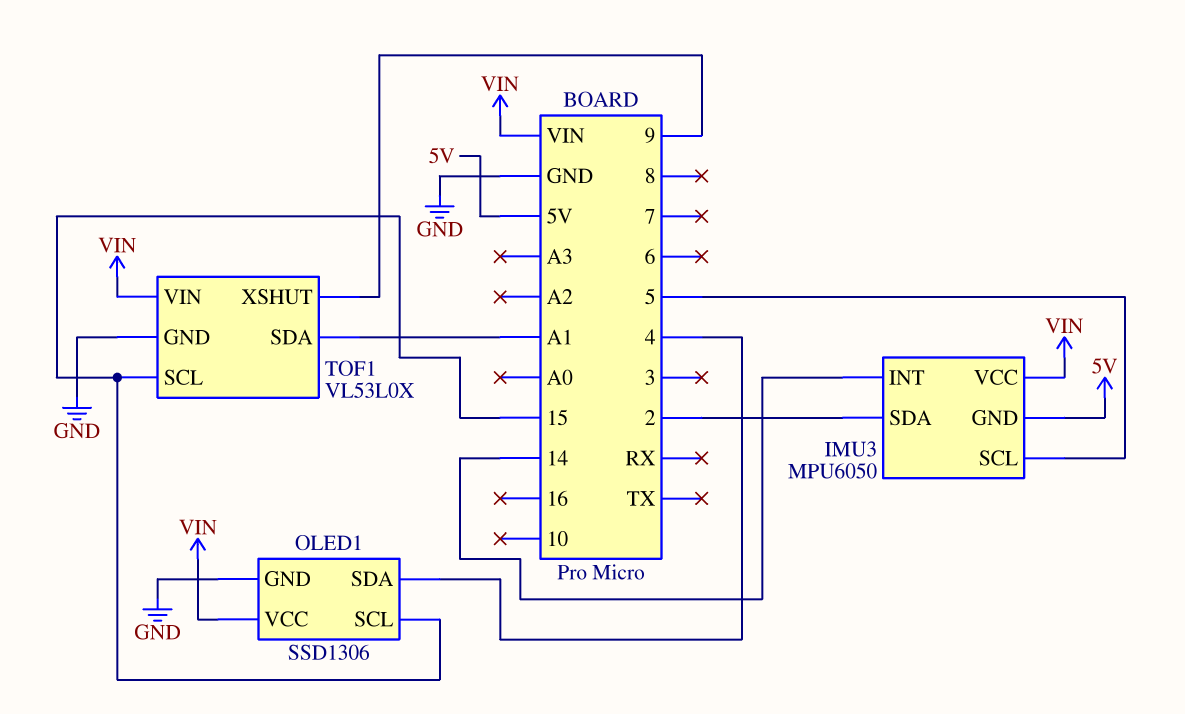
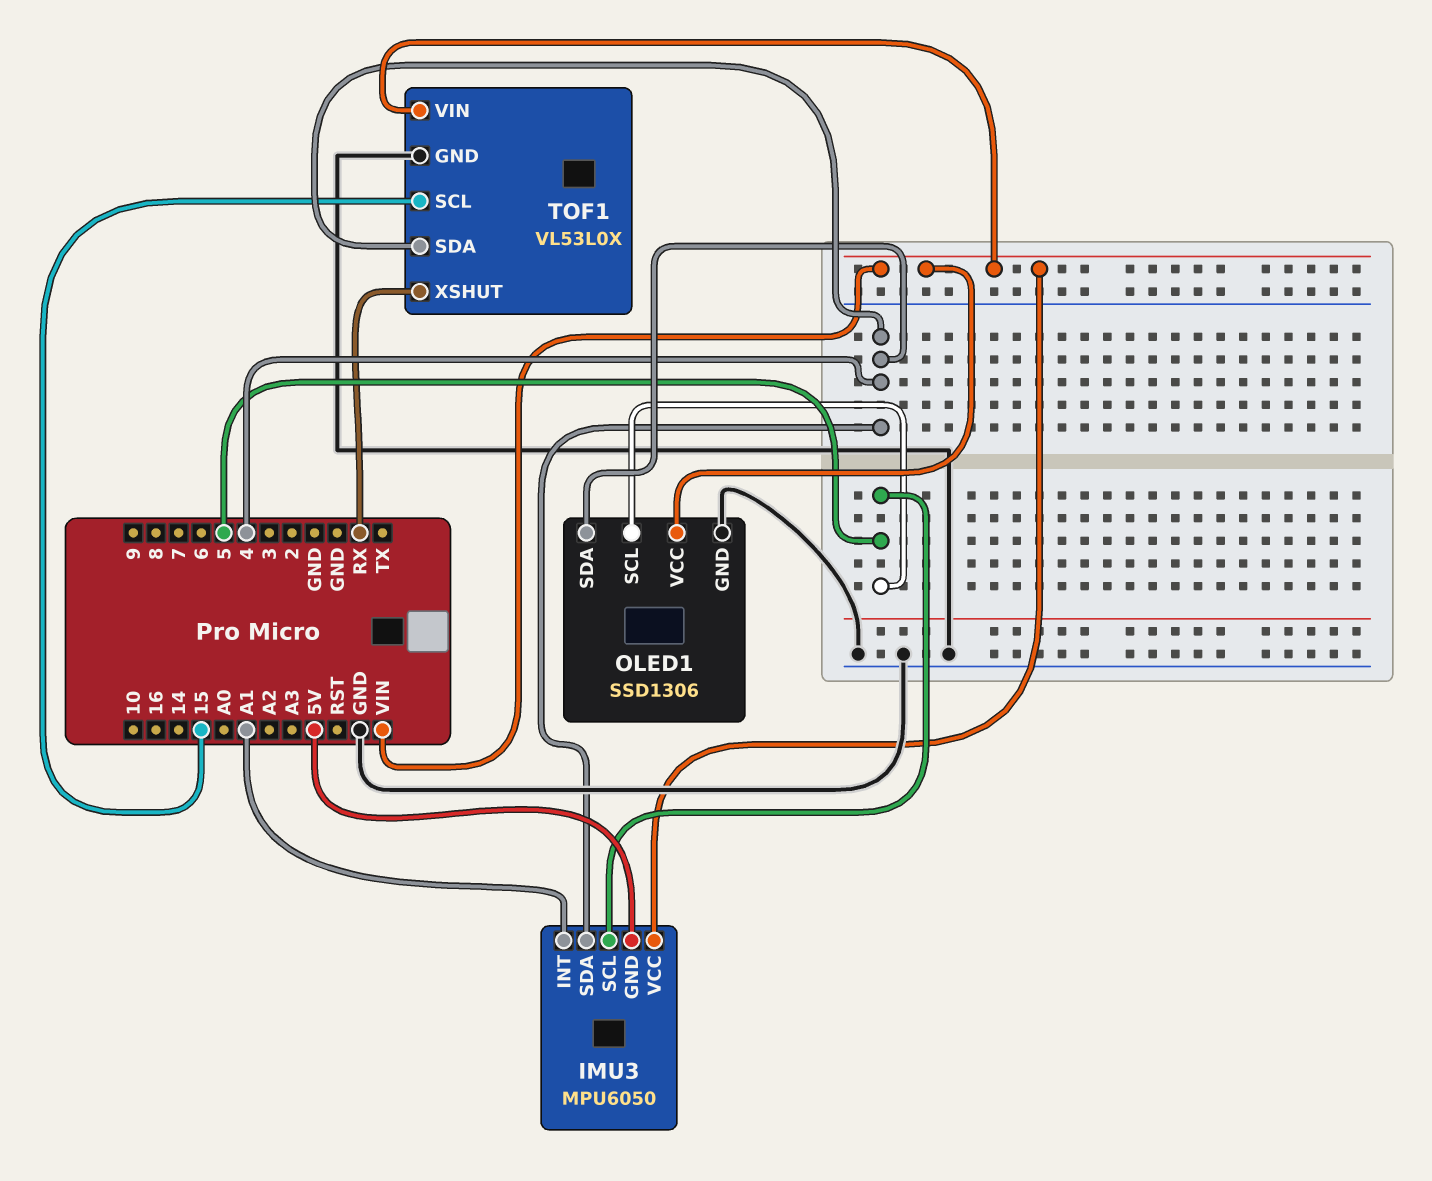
IMU3 pin INT: 14 -> A1
IMU3 pin SDA: 2 -> 4
OLED1 pin SCL: 15 -> 5
TOF1 pin SDA: A1 -> 4
TOF1 pin XSHUT: 9 -> RX

